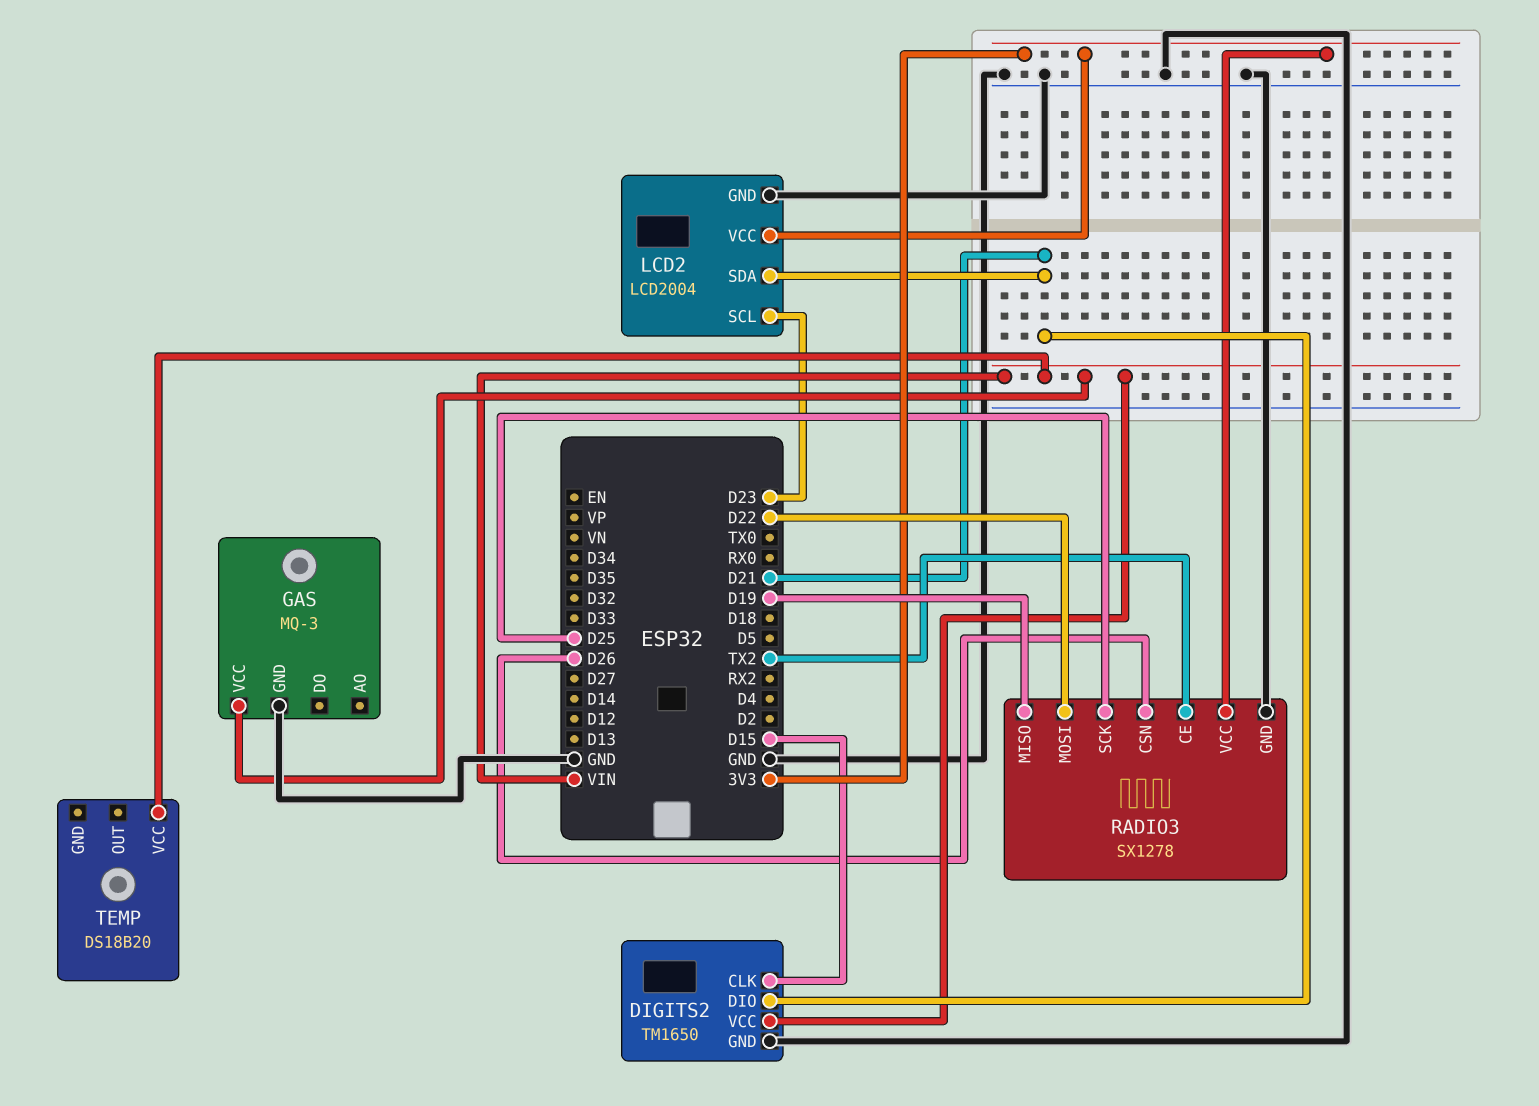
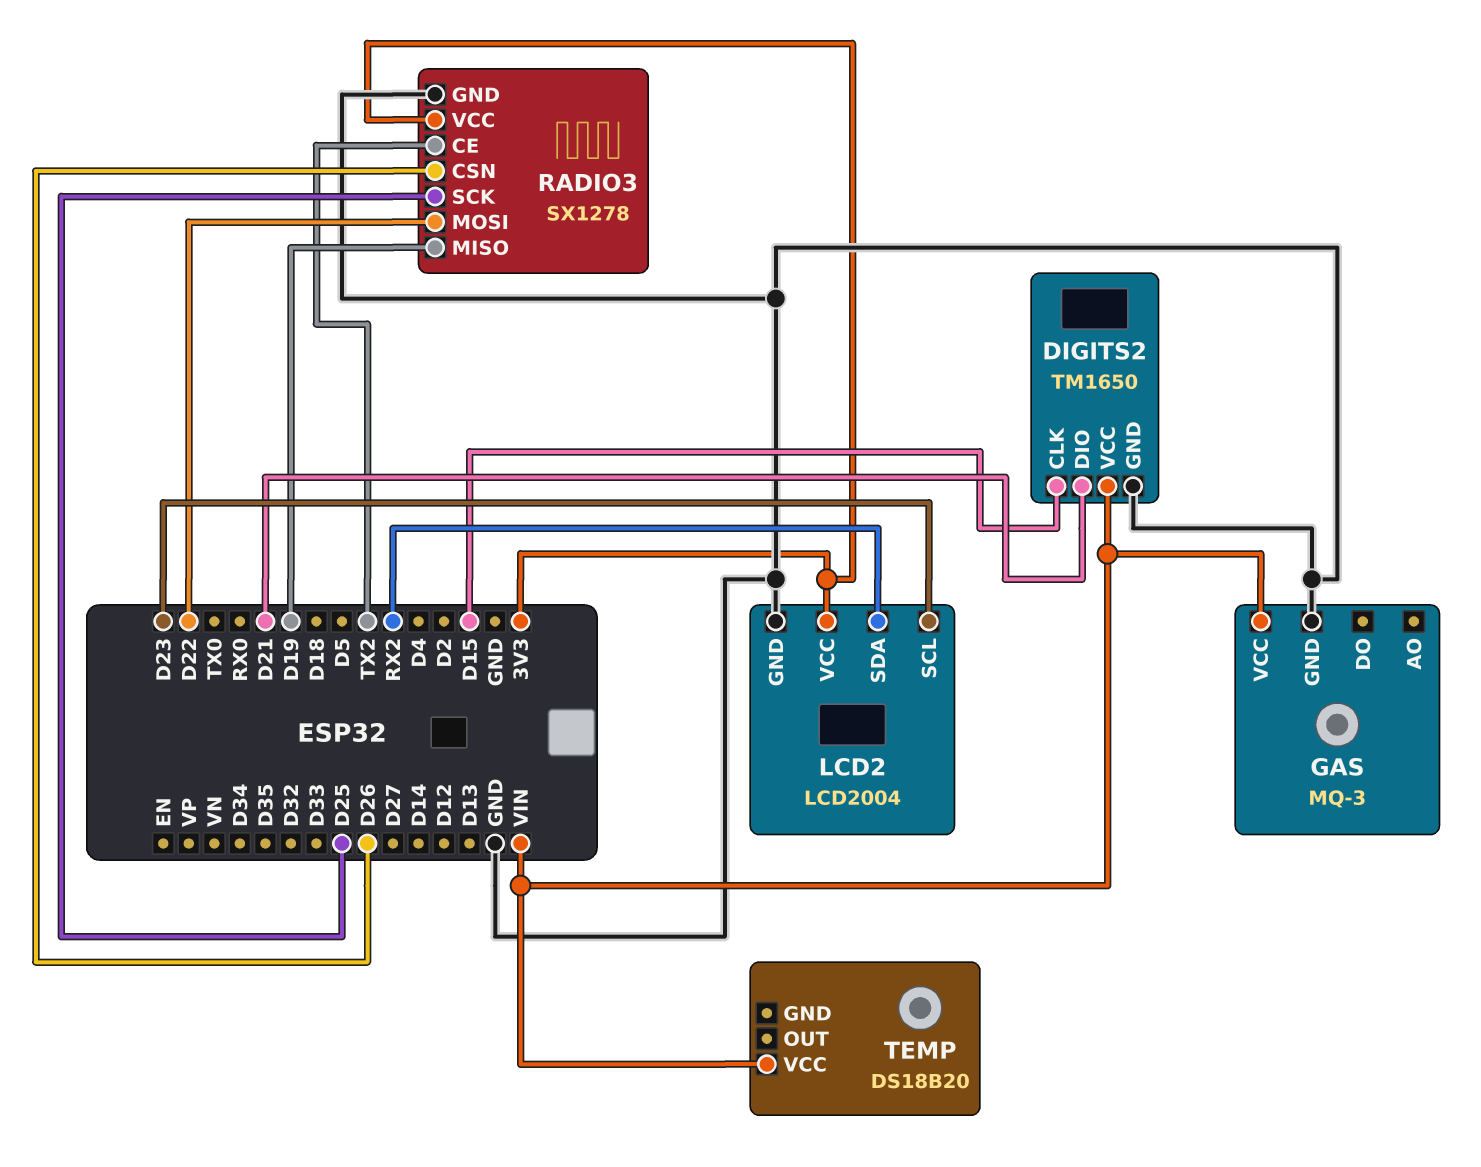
LCD2 pin SDA: D21 -> RX2

